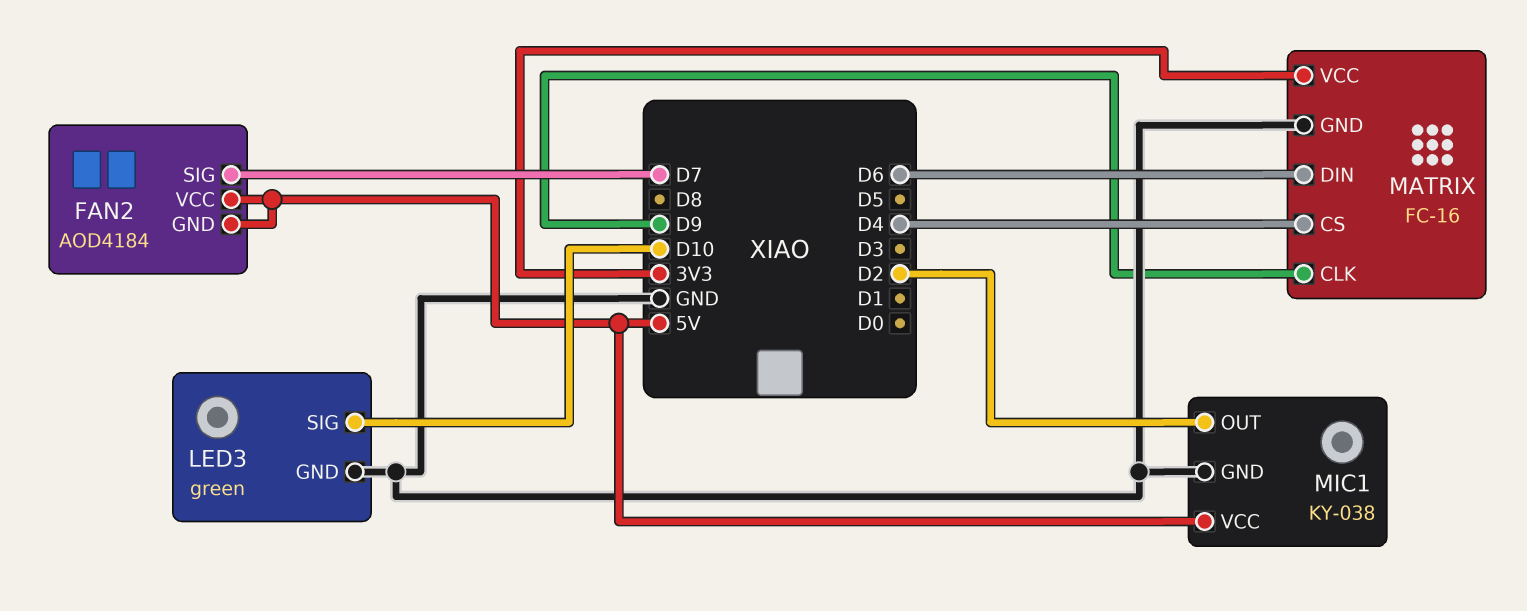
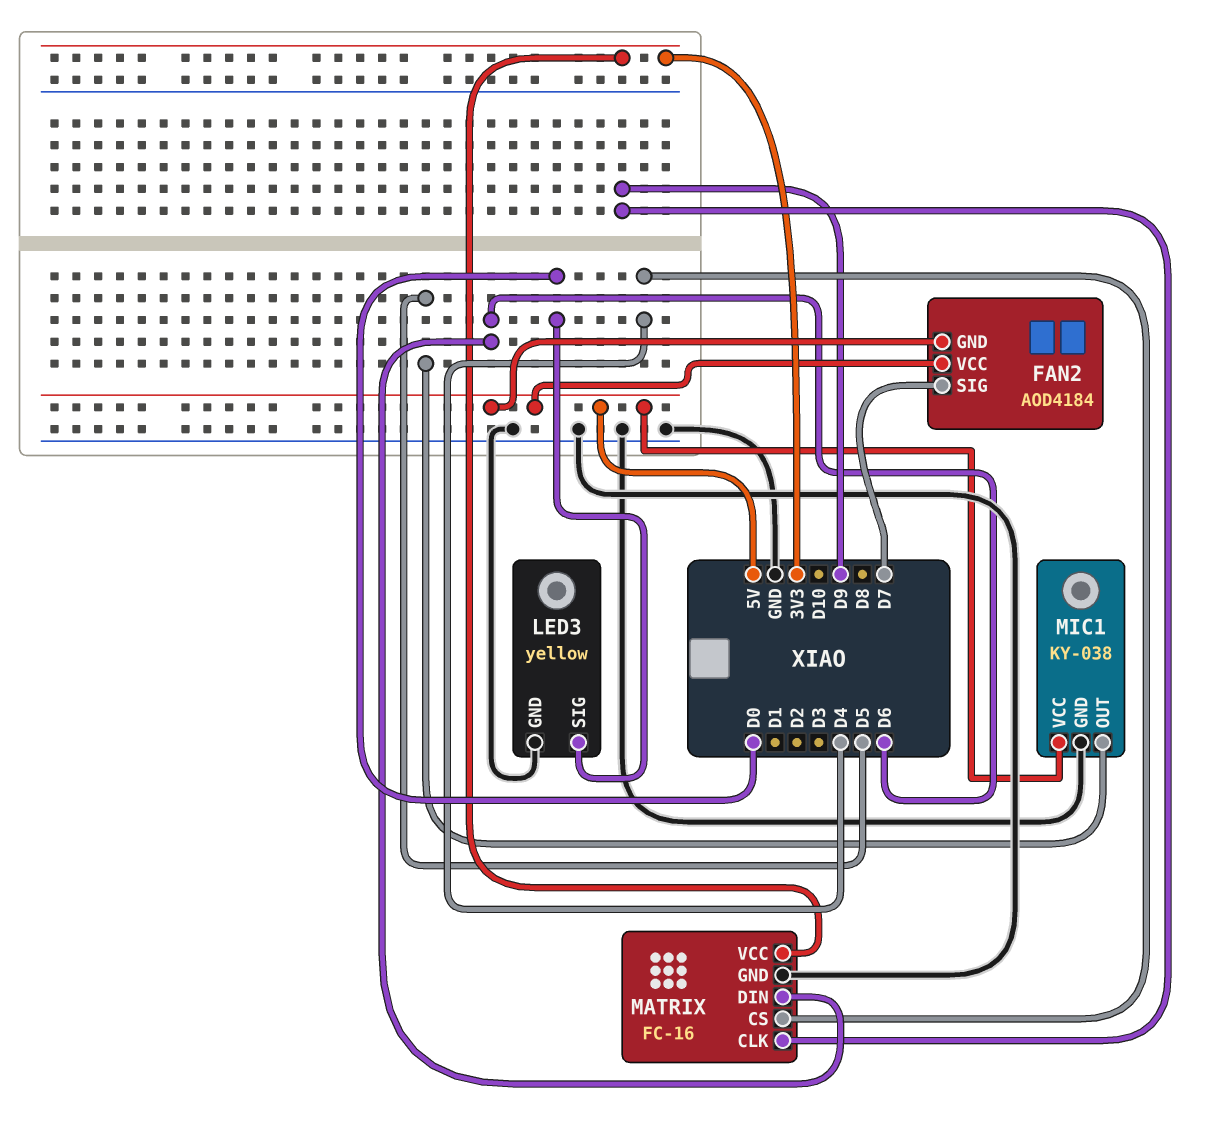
LED3: green -> yellow
LED3 pin SIG: D10 -> D0
MIC1 pin OUT: D2 -> D5

